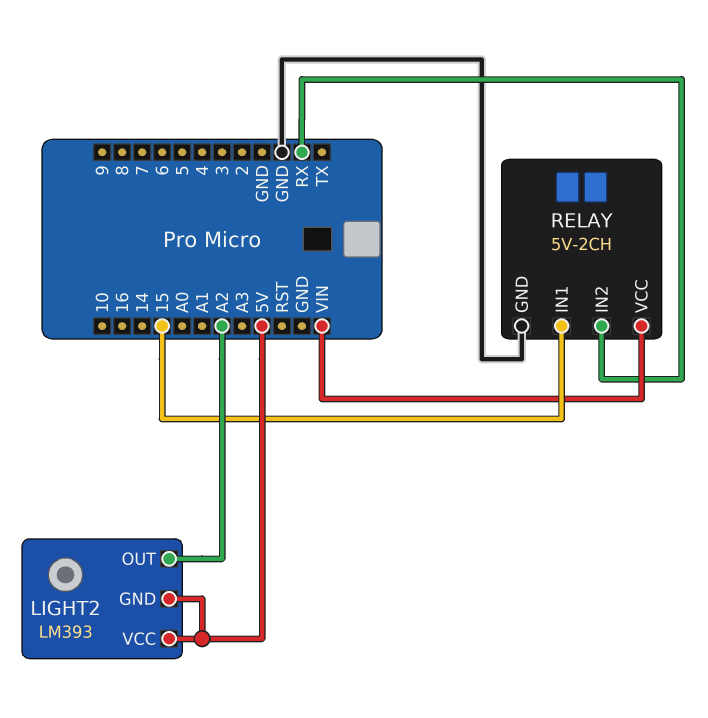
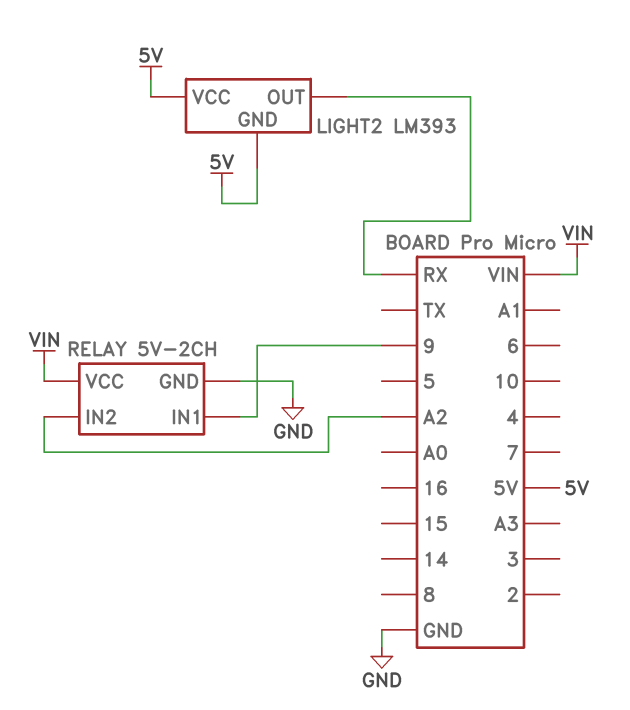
LIGHT2 pin OUT: A2 -> RX
RELAY pin IN1: 15 -> 9
RELAY pin IN2: RX -> A2

